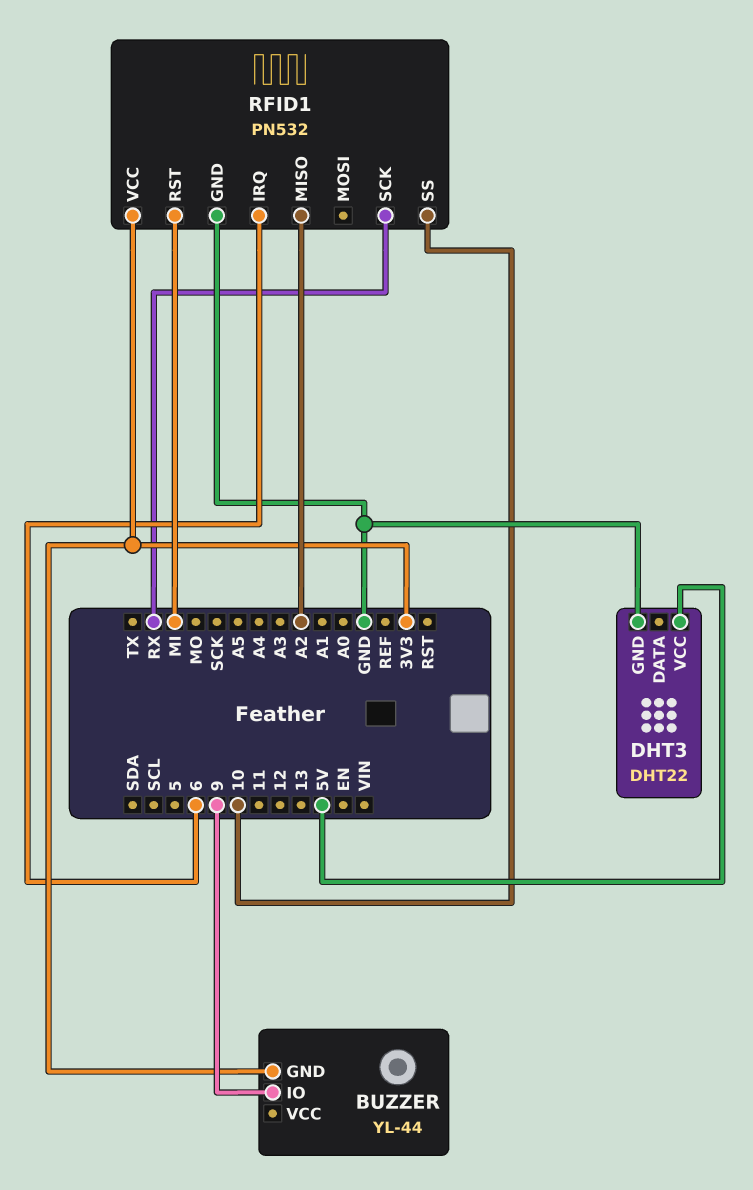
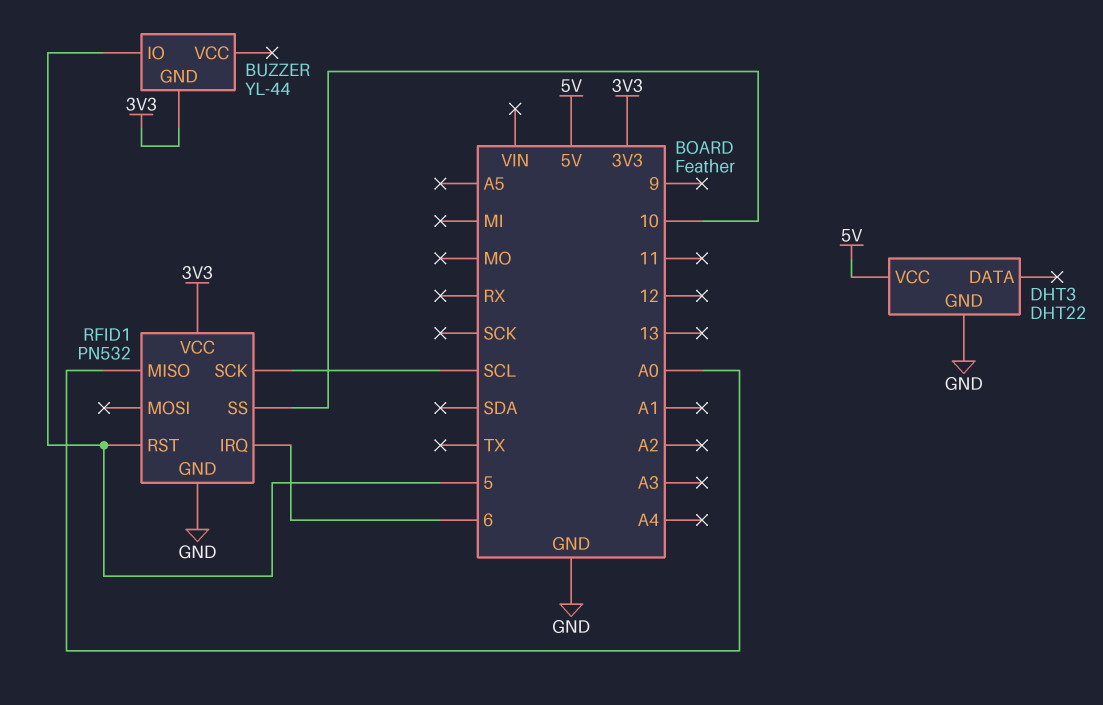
BUZZER pin IO: 9 -> 5
RFID1 pin MISO: A2 -> A0
RFID1 pin RST: MI -> 5
RFID1 pin SCK: RX -> SCL

